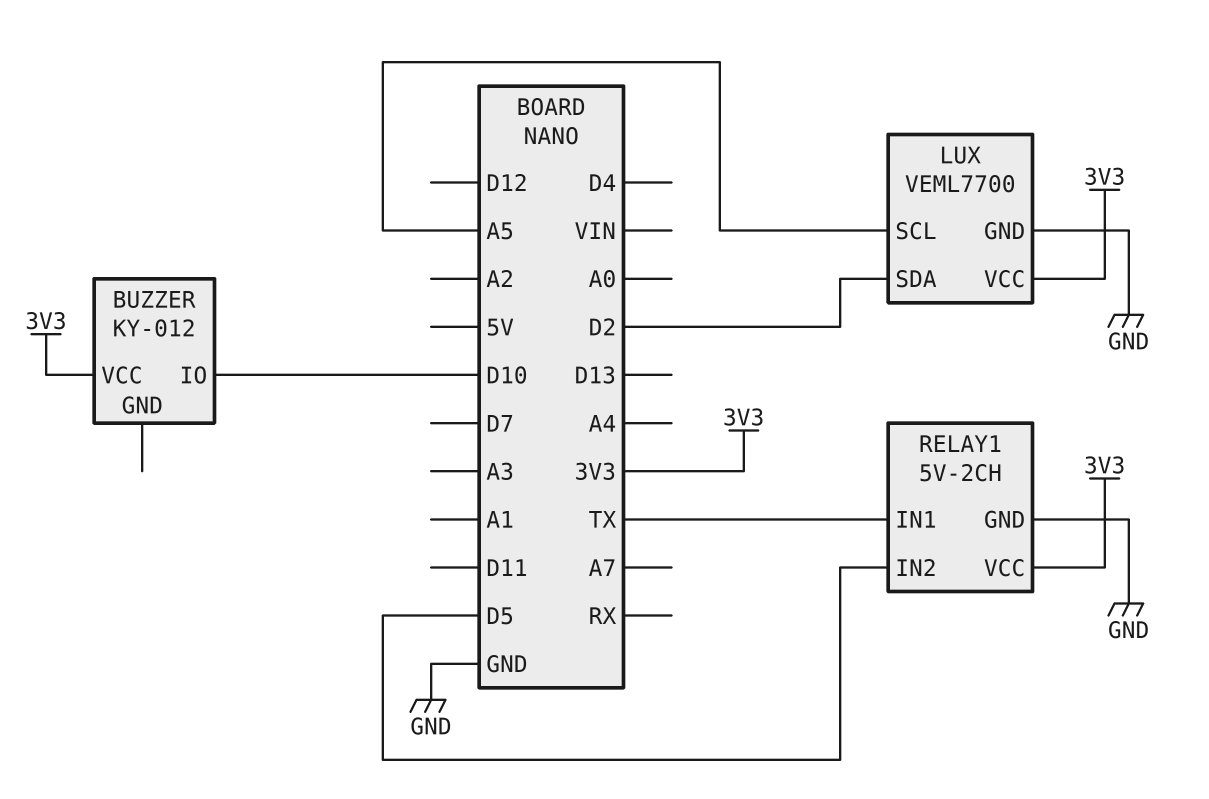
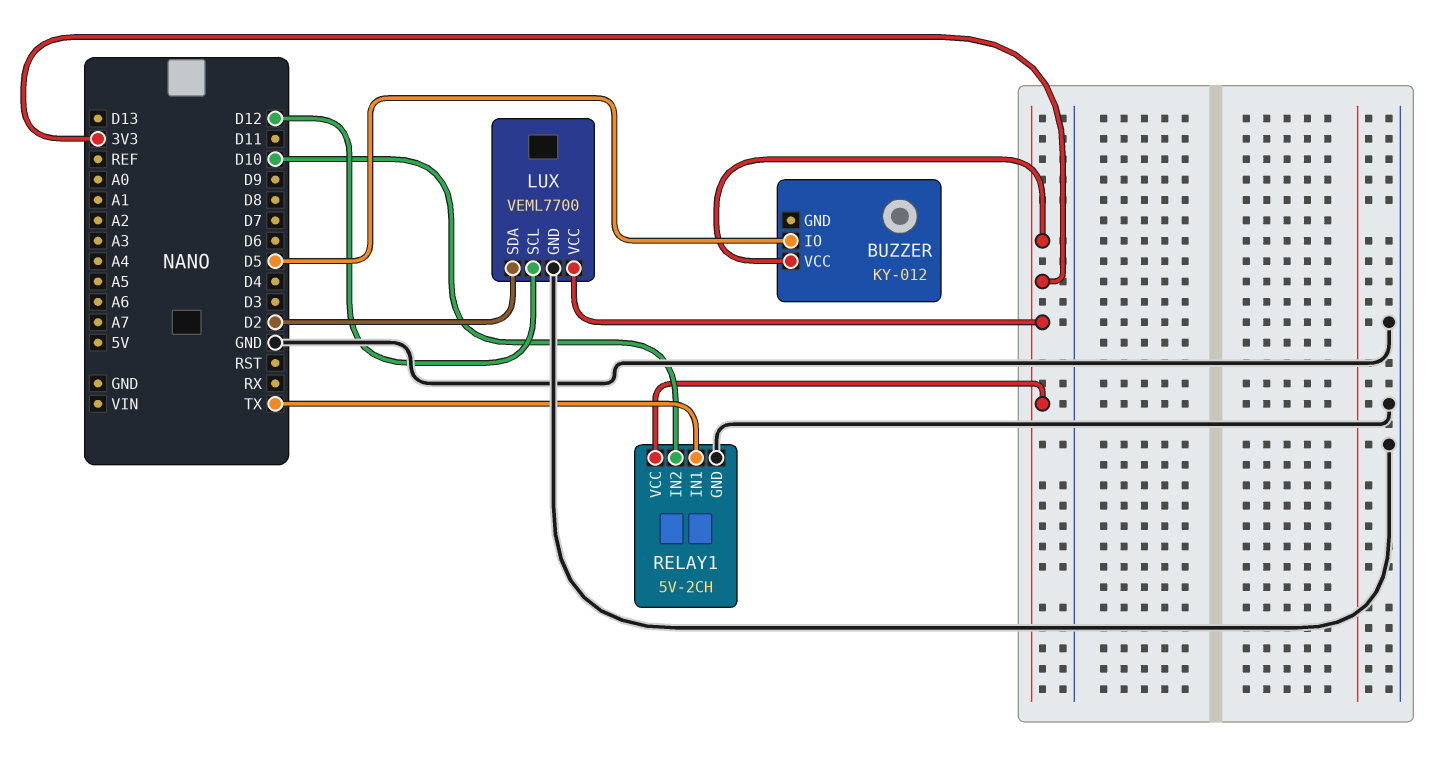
BUZZER pin IO: D10 -> D5
LUX pin SCL: A5 -> D12
RELAY1 pin IN2: D5 -> D10

